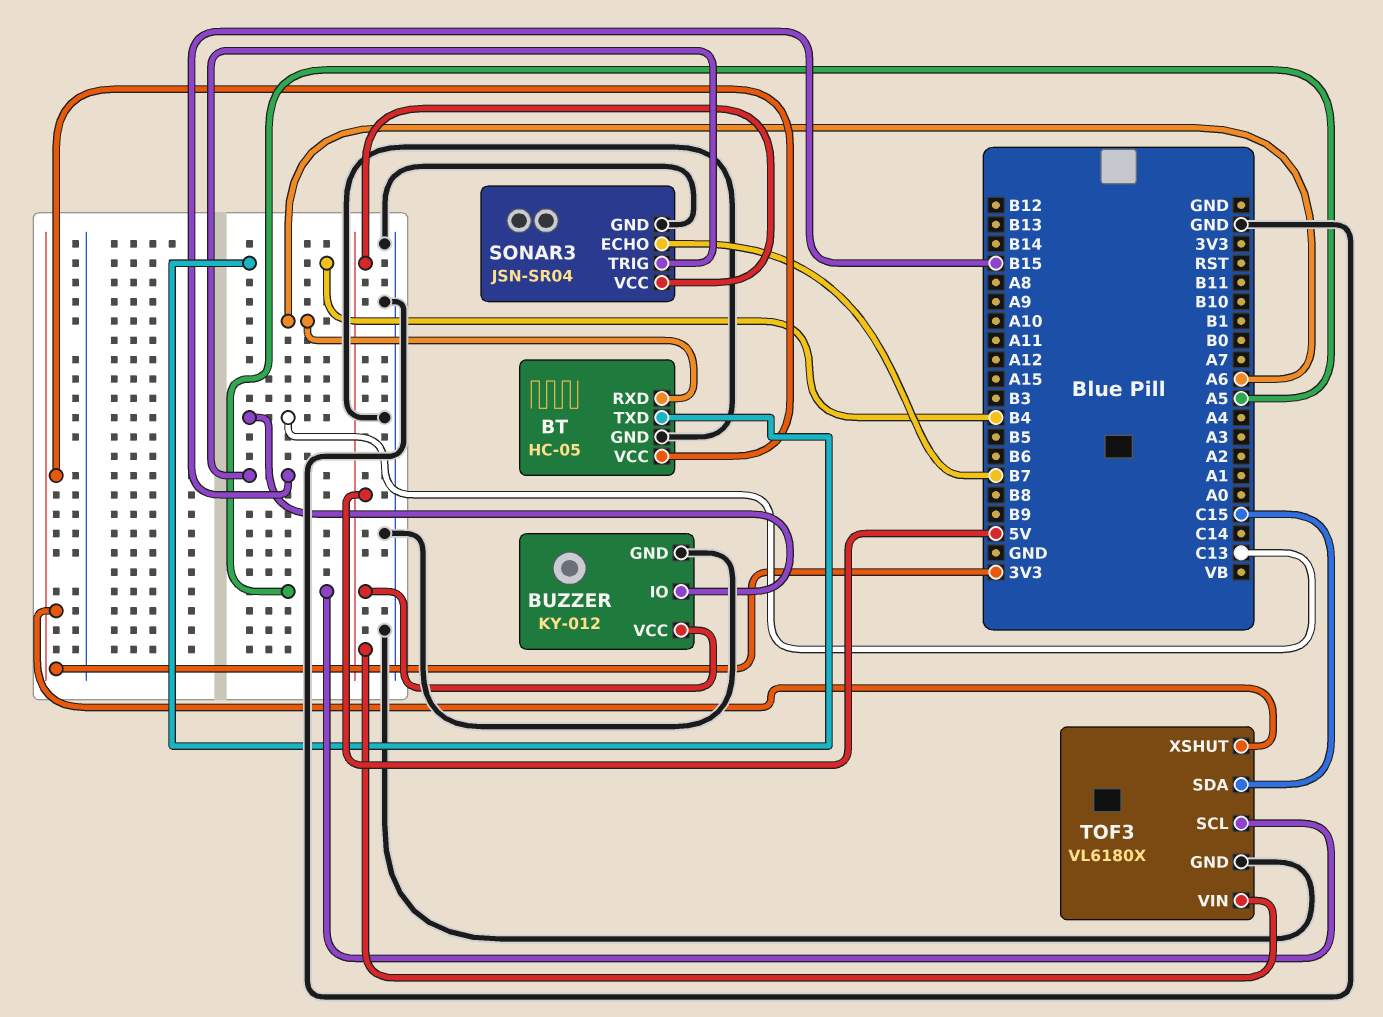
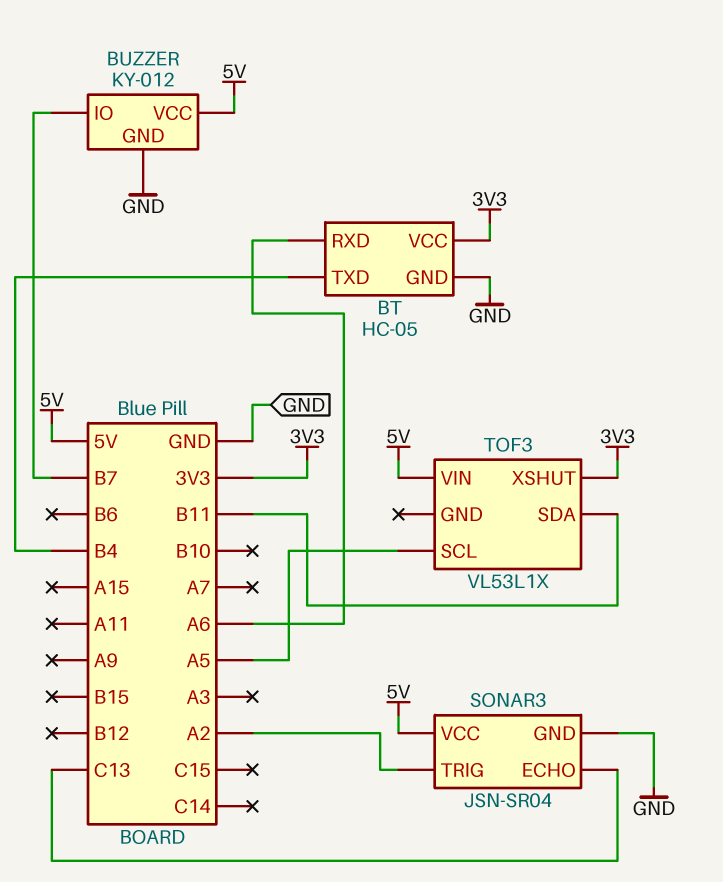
BUZZER pin IO: C13 -> B7
SONAR3 pin ECHO: B7 -> C13
SONAR3 pin TRIG: B15 -> A2
TOF3: VL6180X -> VL53L1X
TOF3 pin GND: GND -> none
TOF3 pin SDA: C15 -> B11

